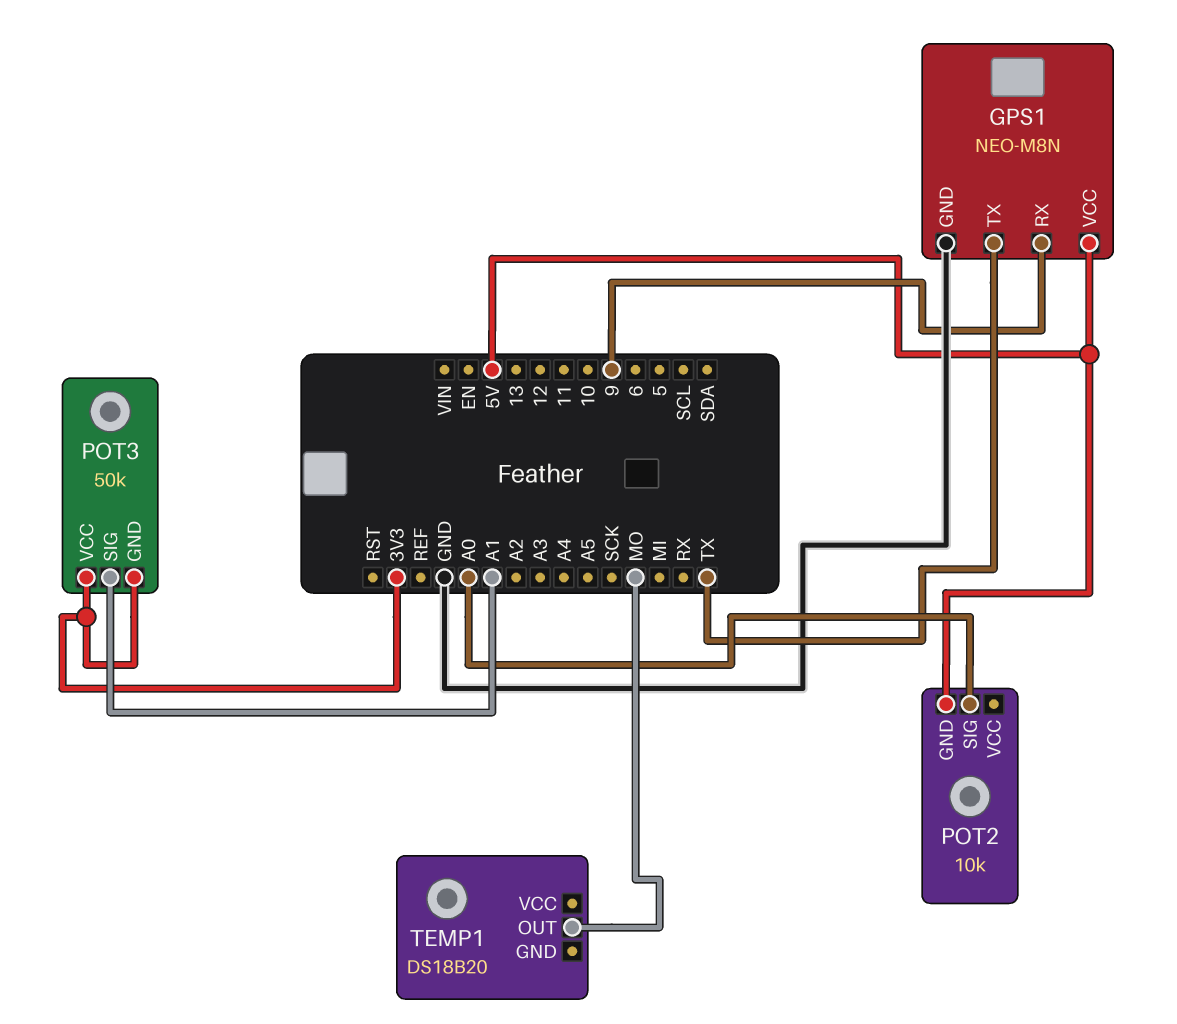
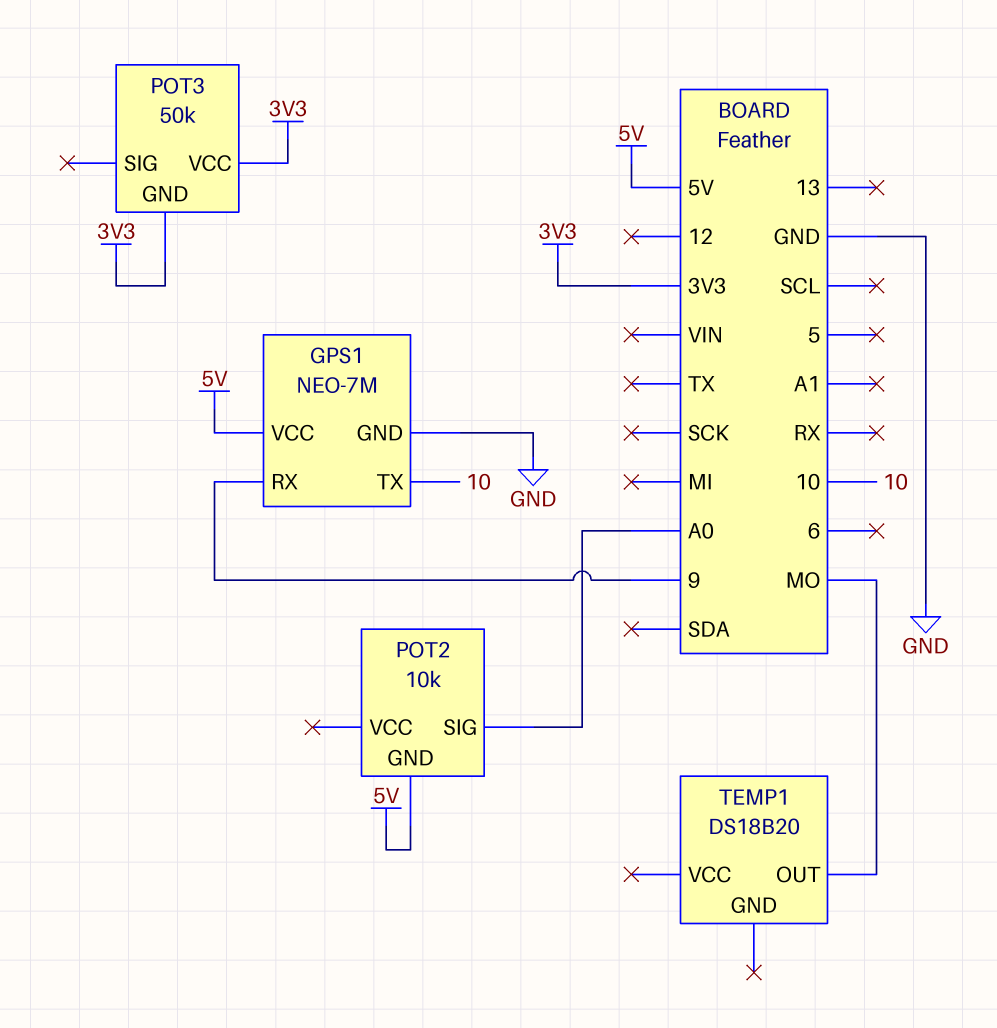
GPS1: NEO-M8N -> NEO-7M
GPS1 pin TX: TX -> 10
POT3 pin SIG: A1 -> none

